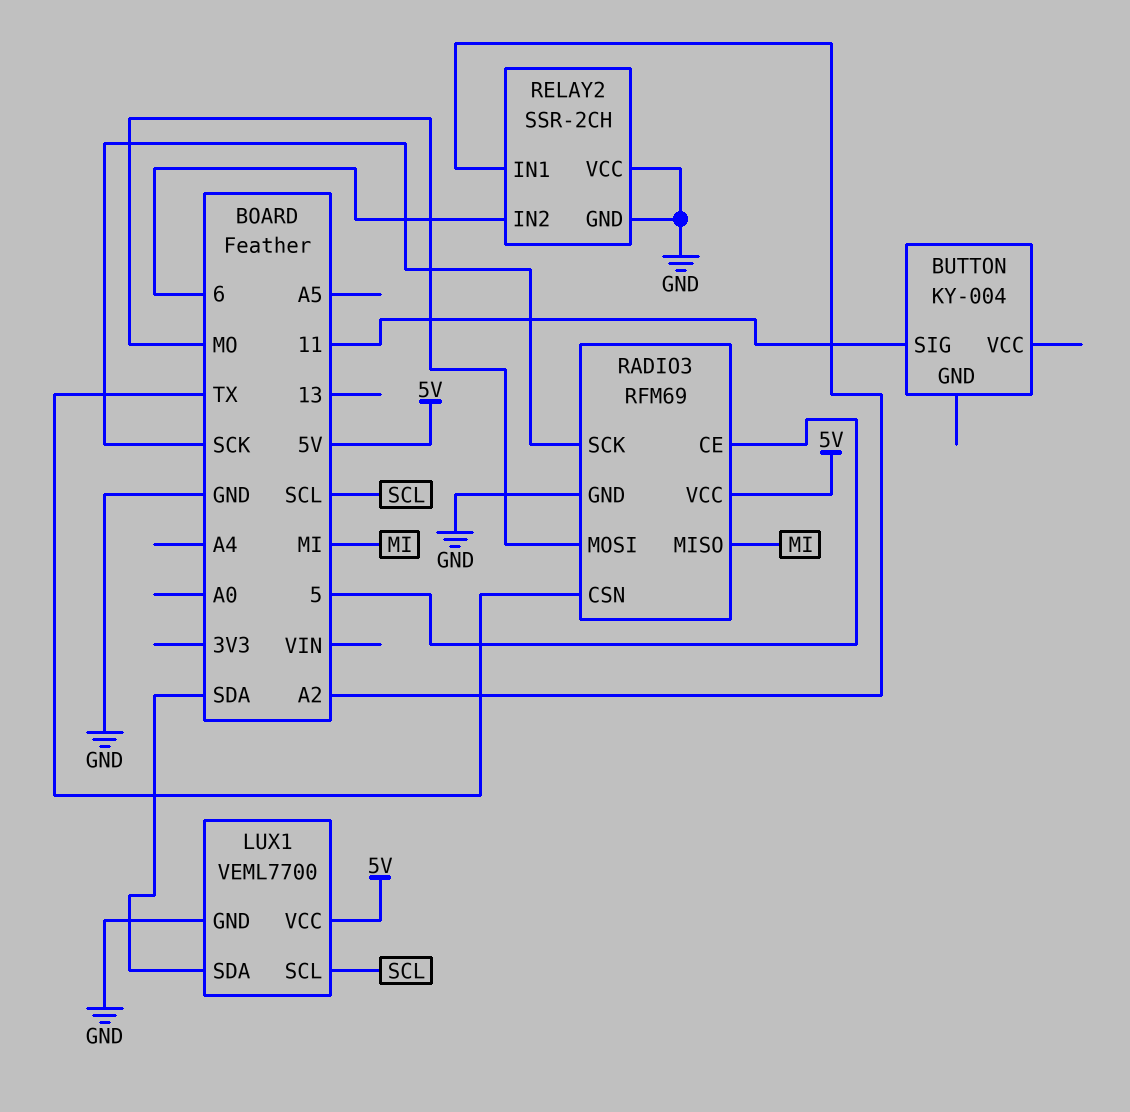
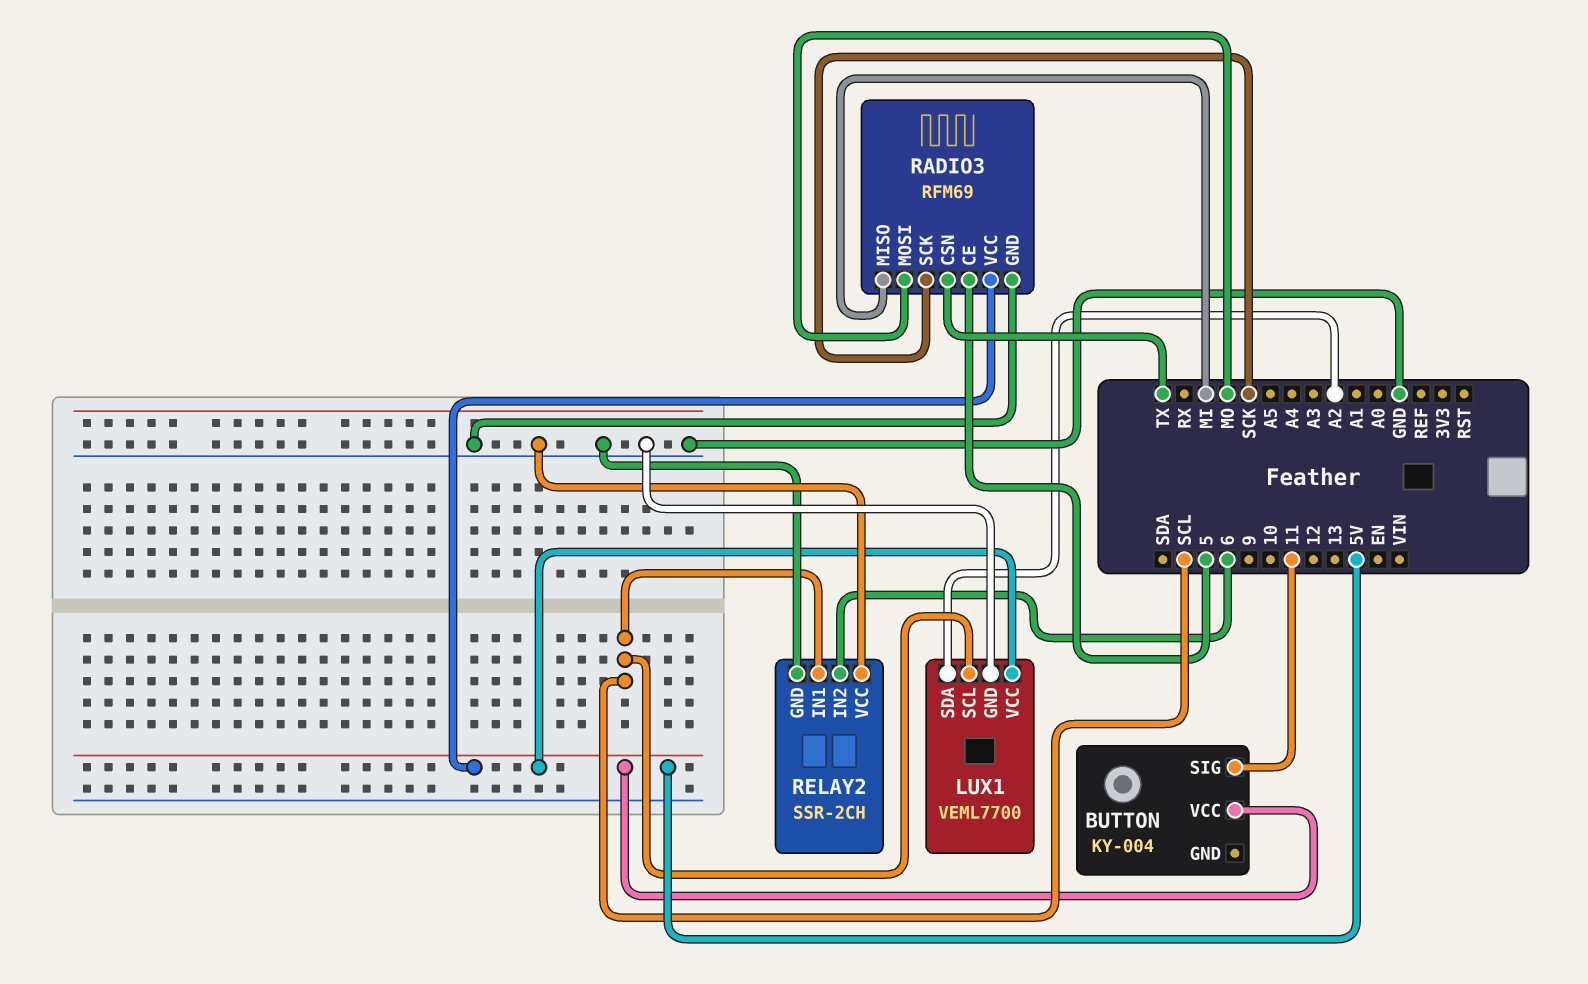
BUTTON pin VCC: none -> 5V
LUX1 pin SDA: SDA -> A2
RELAY2 pin IN1: A2 -> SCL

